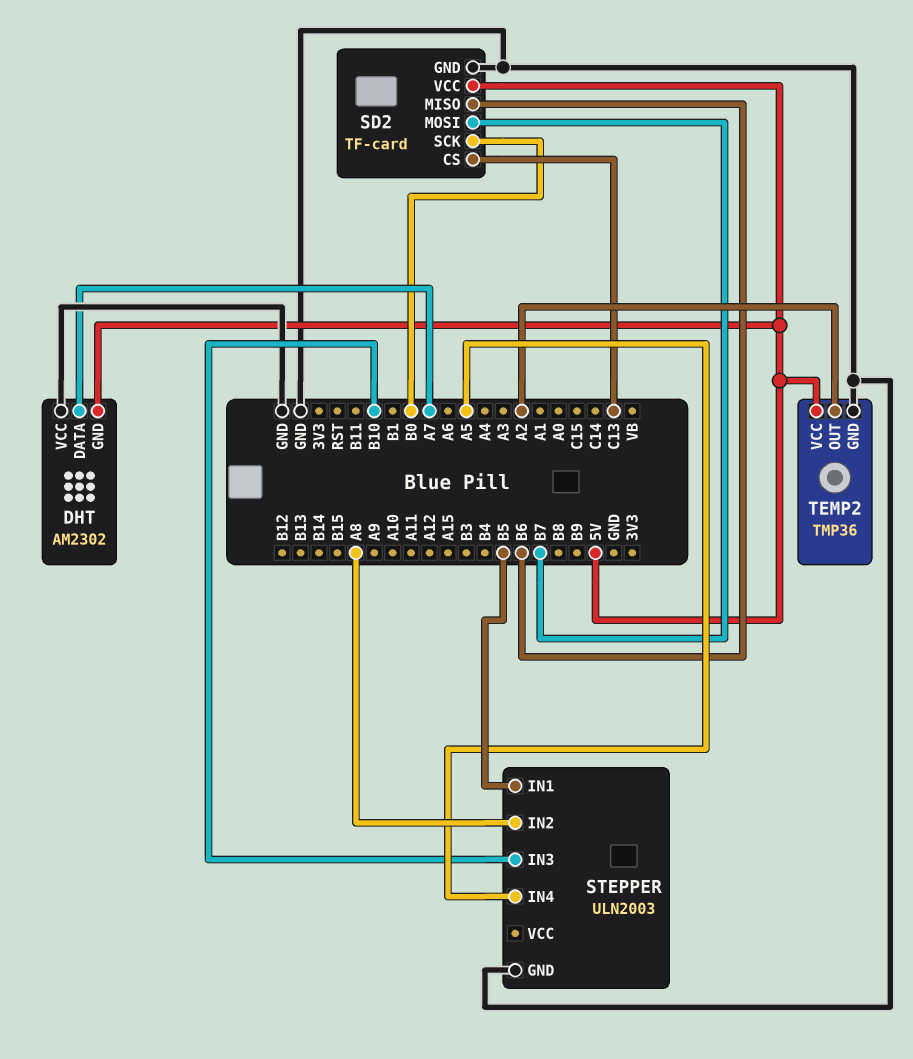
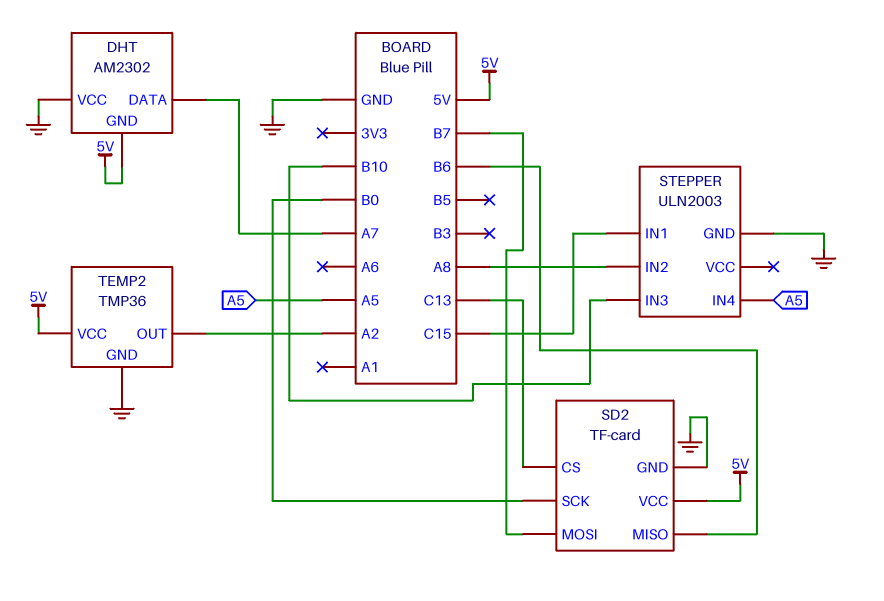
STEPPER pin IN1: B5 -> C15

